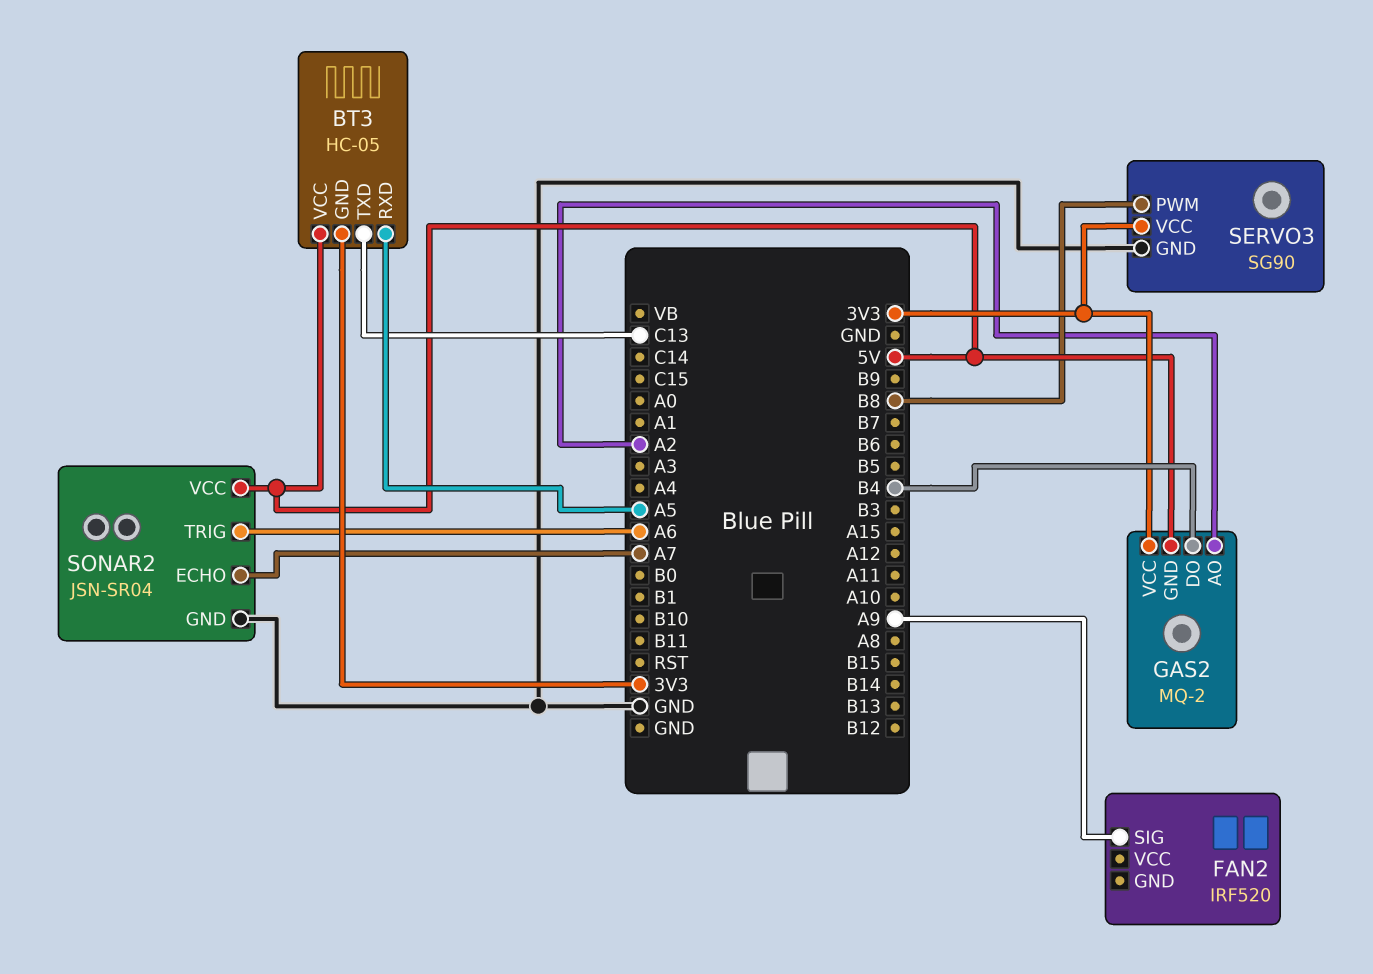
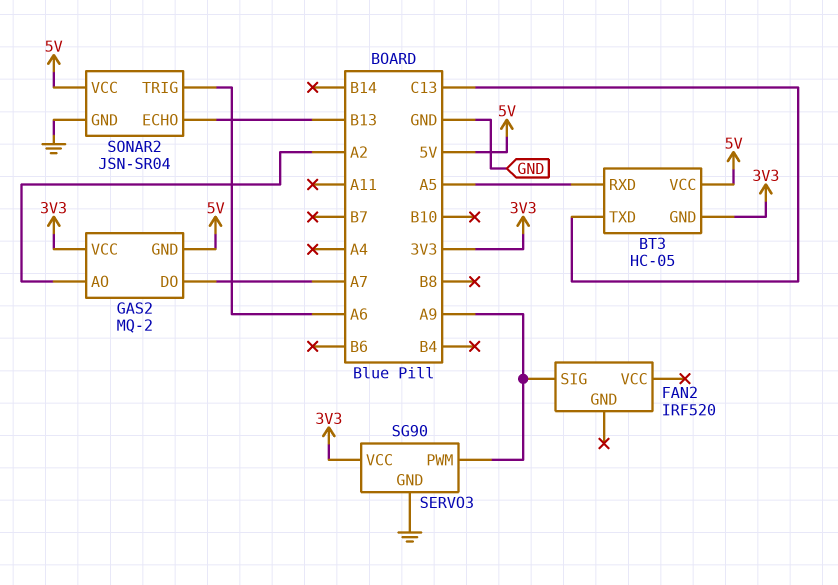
GAS2 pin DO: B4 -> A7
SERVO3 pin PWM: B8 -> A9
SONAR2 pin ECHO: A7 -> B13

